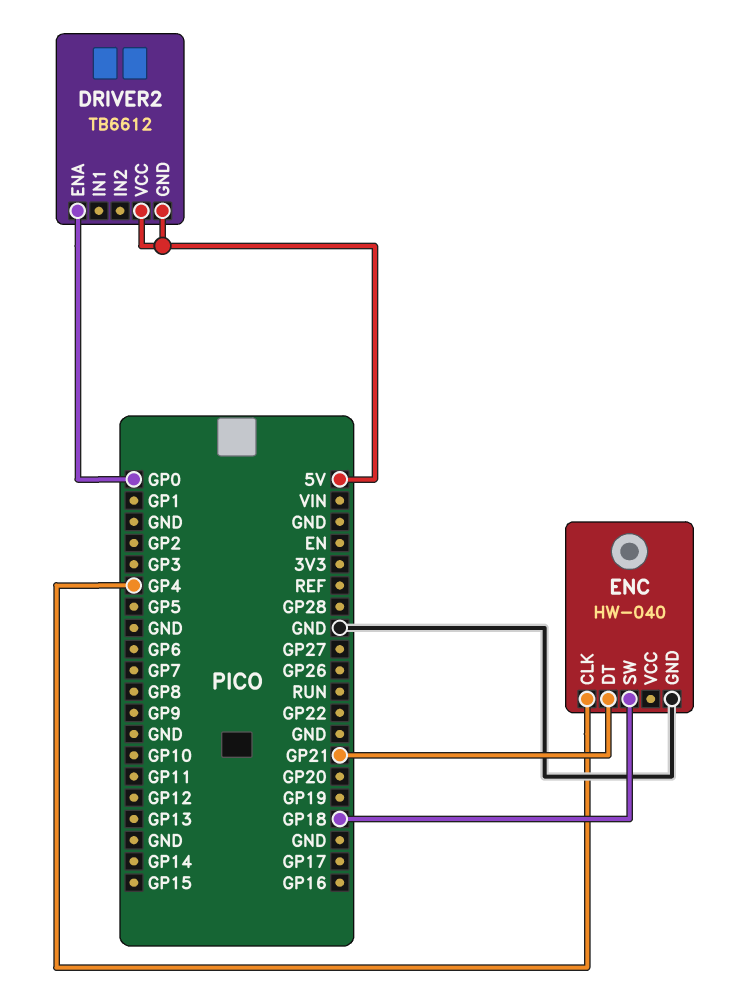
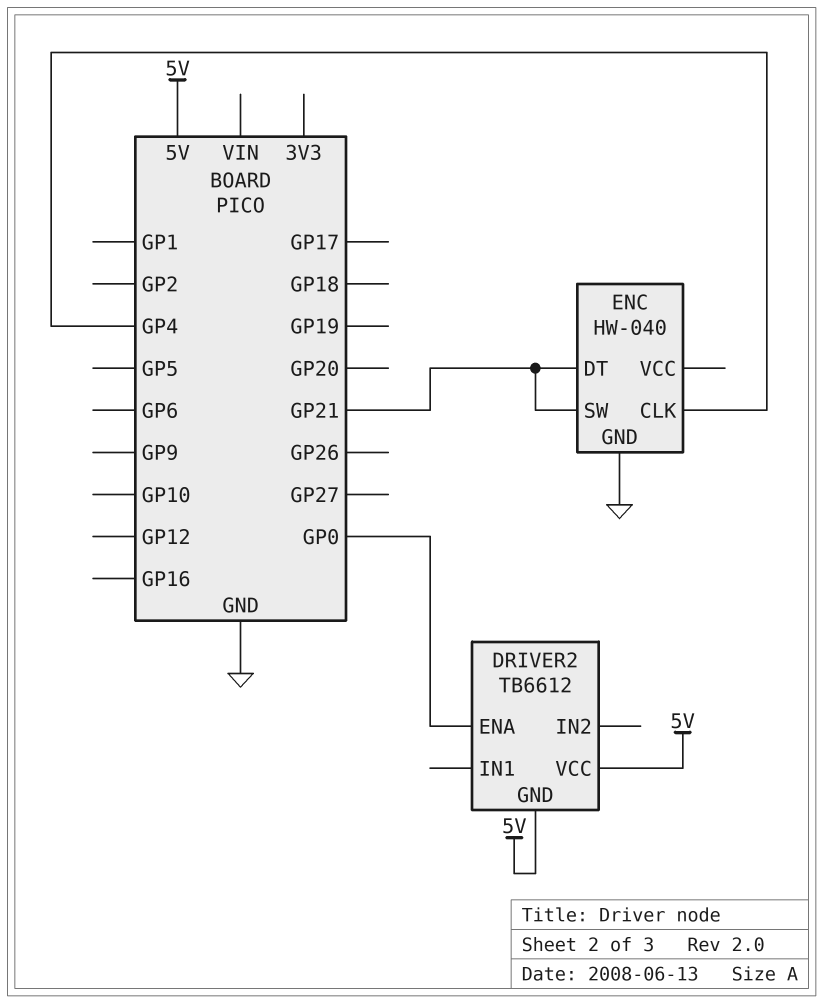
ENC pin SW: GP18 -> GP21

